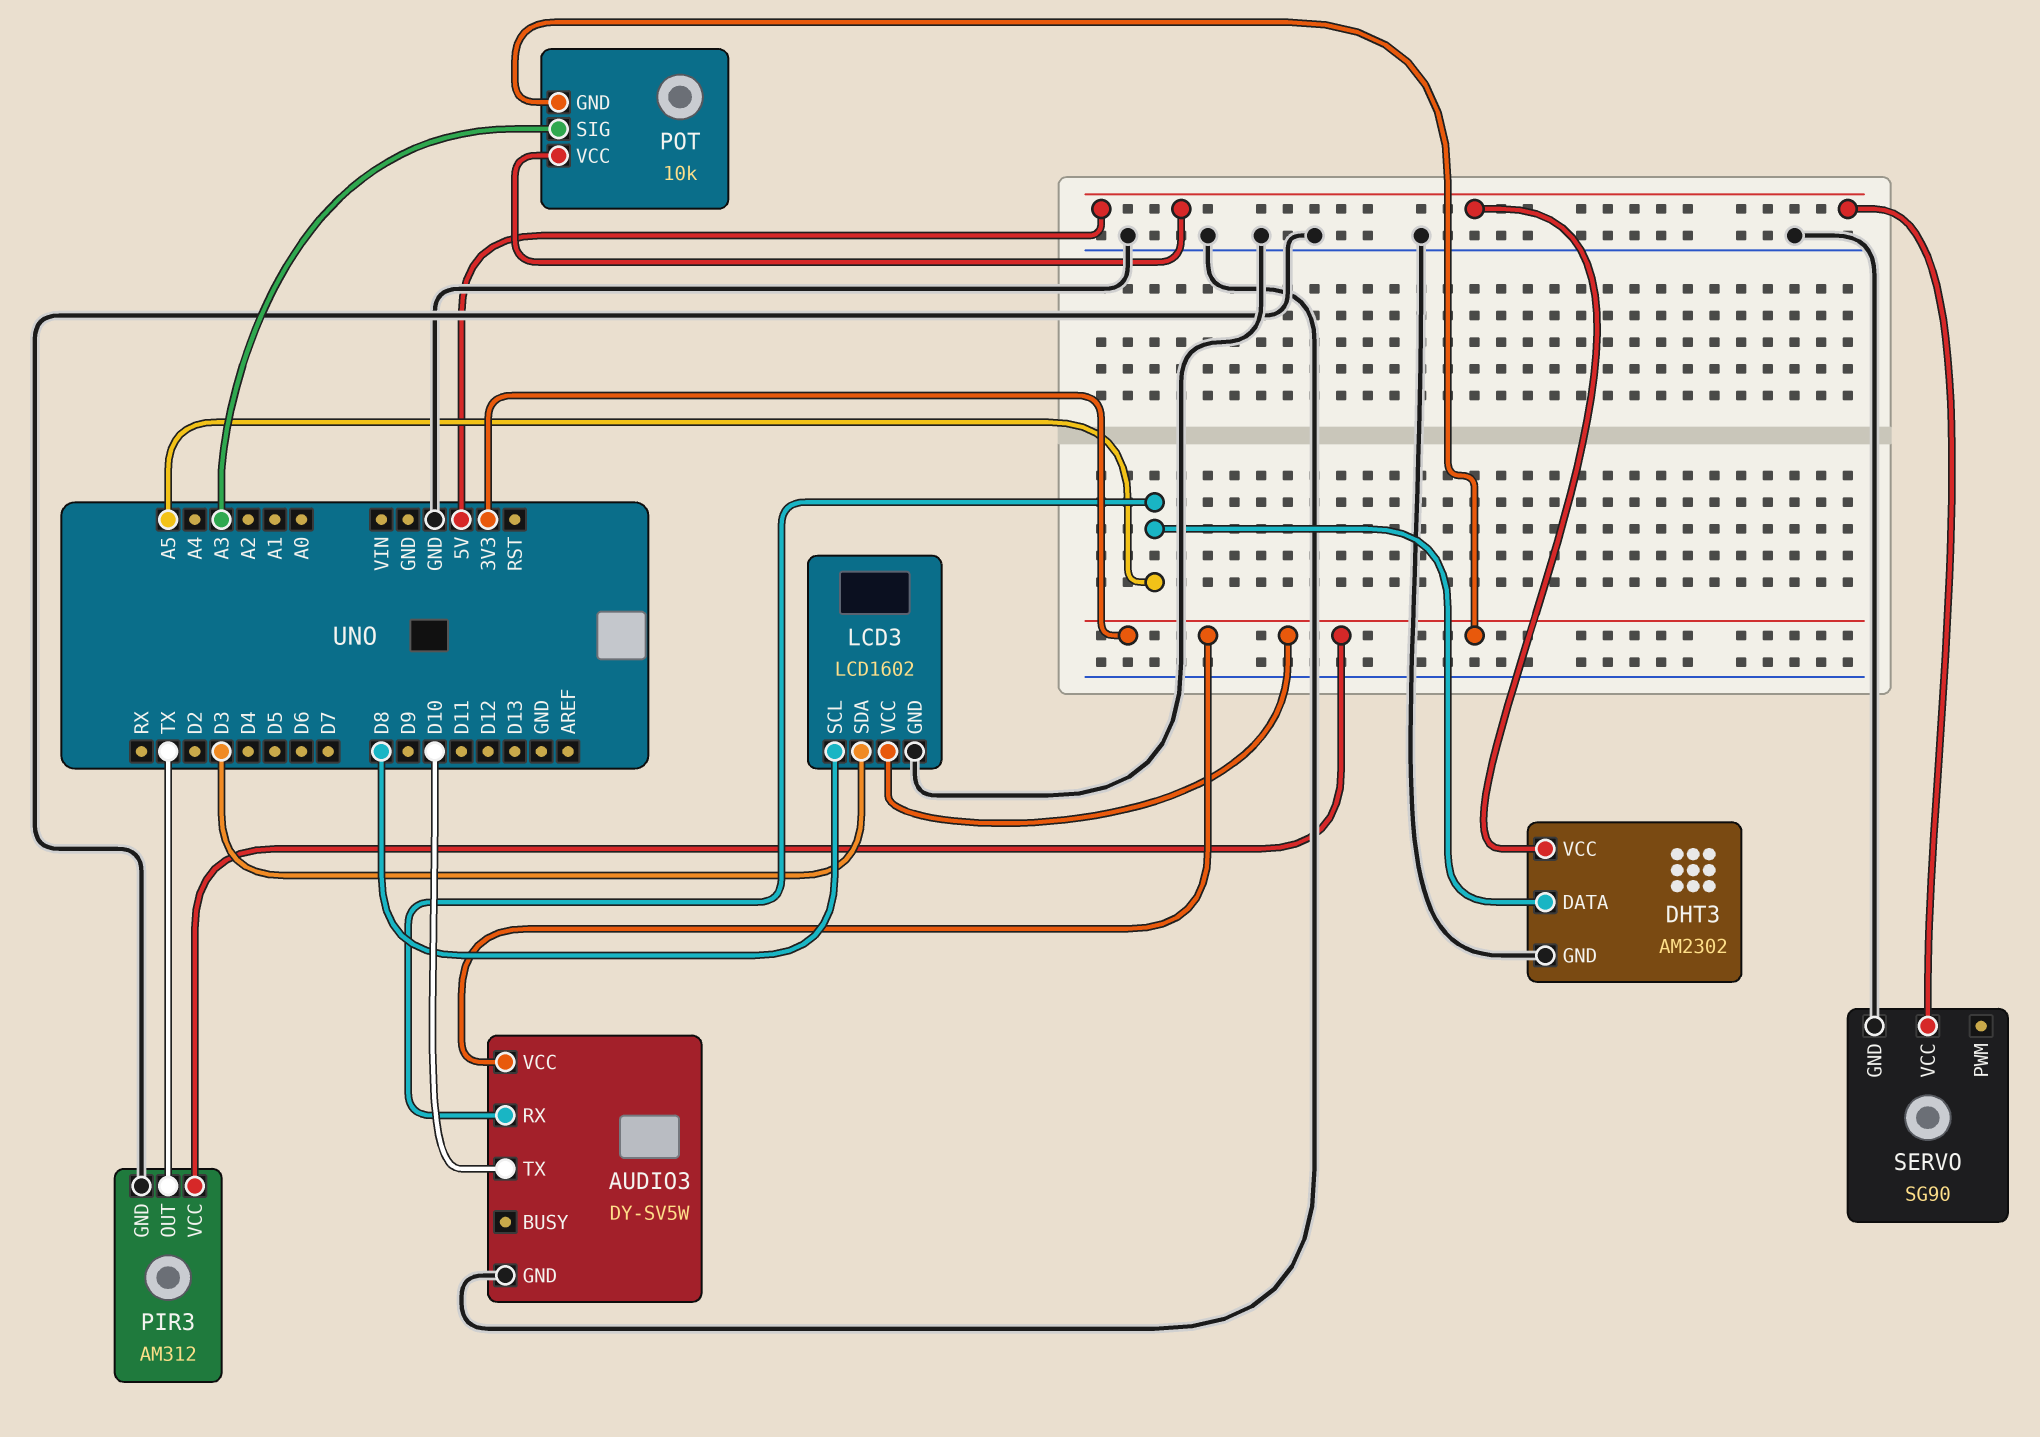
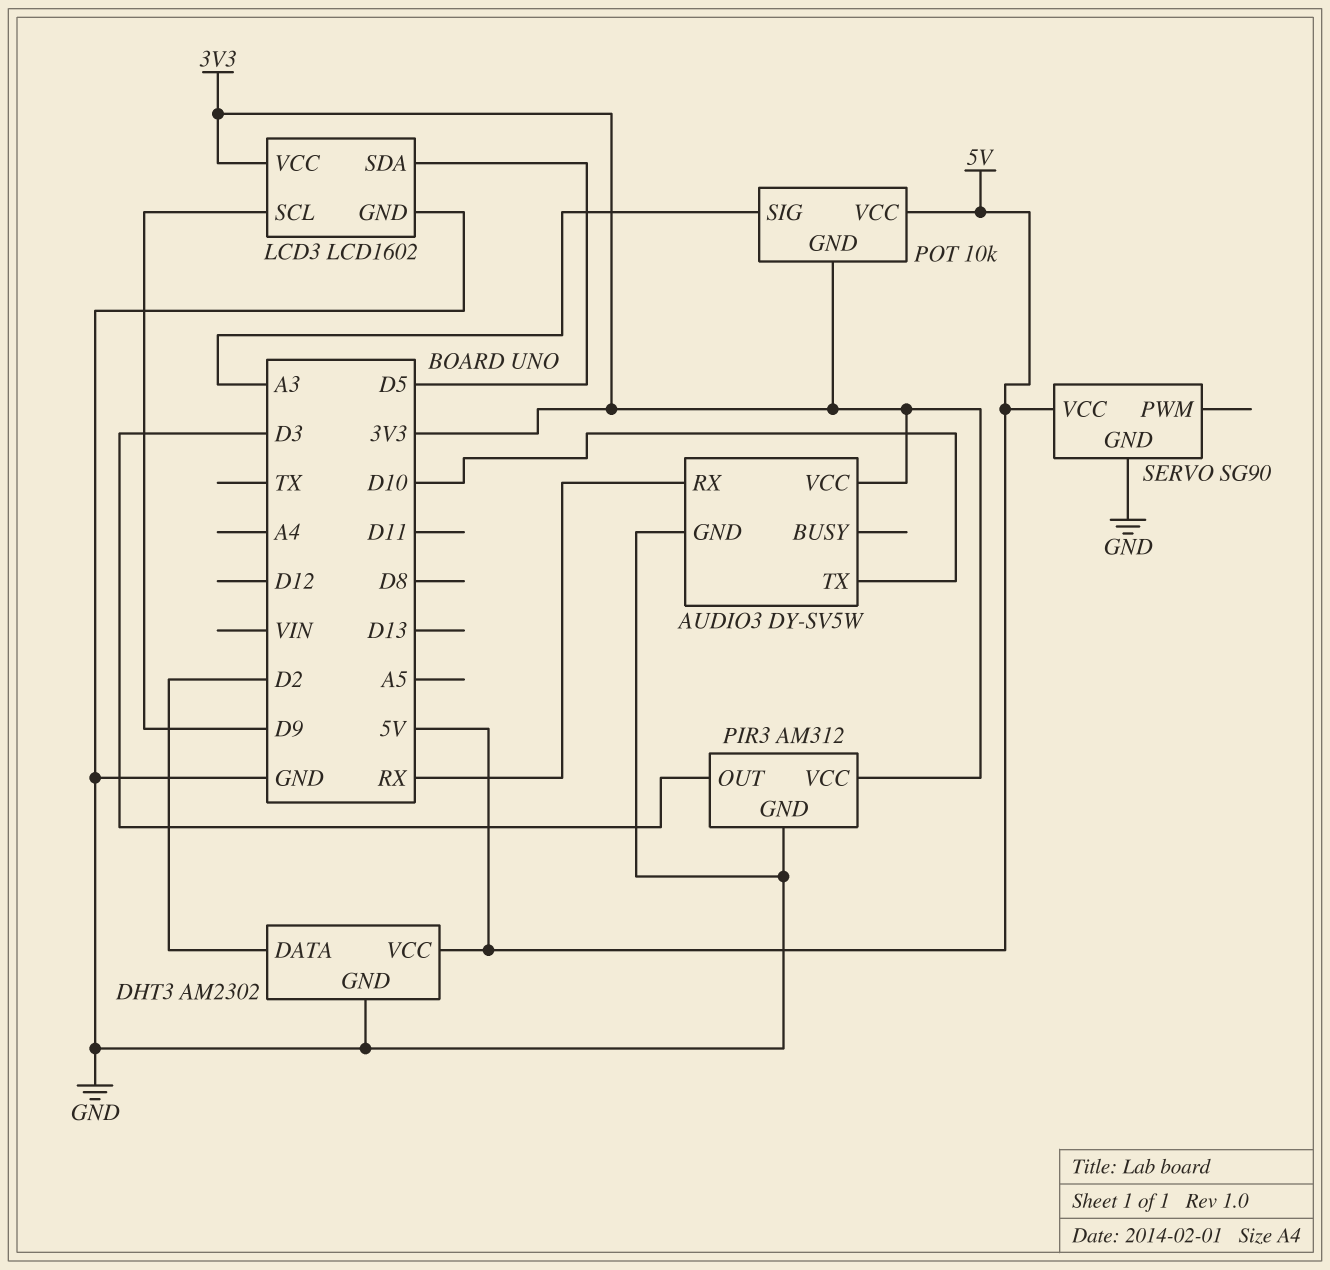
AUDIO3 pin RX: A5 -> RX
DHT3 pin DATA: A5 -> D2
LCD3 pin SCL: D8 -> D9
LCD3 pin SDA: D3 -> D5
PIR3 pin OUT: TX -> D3

